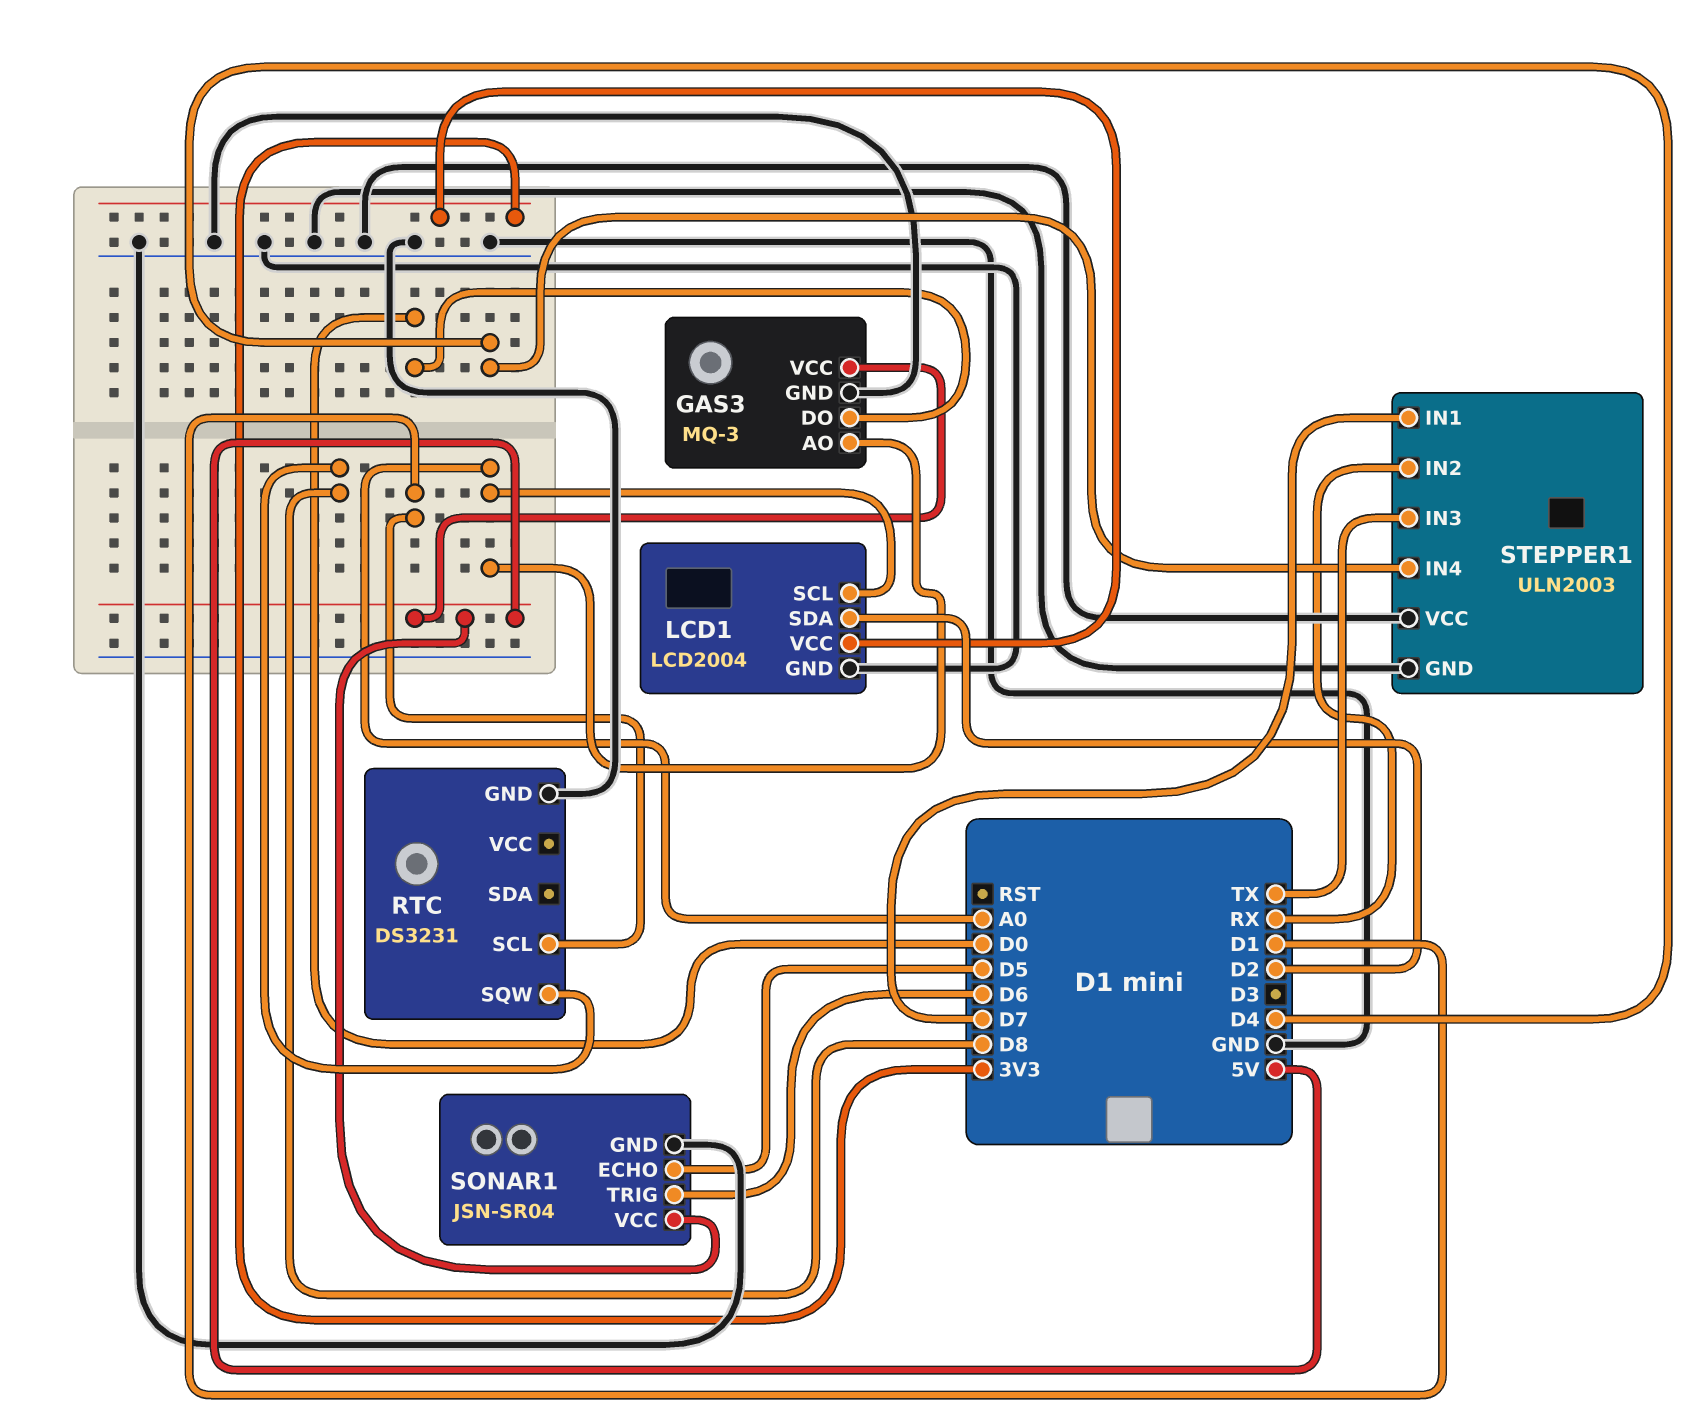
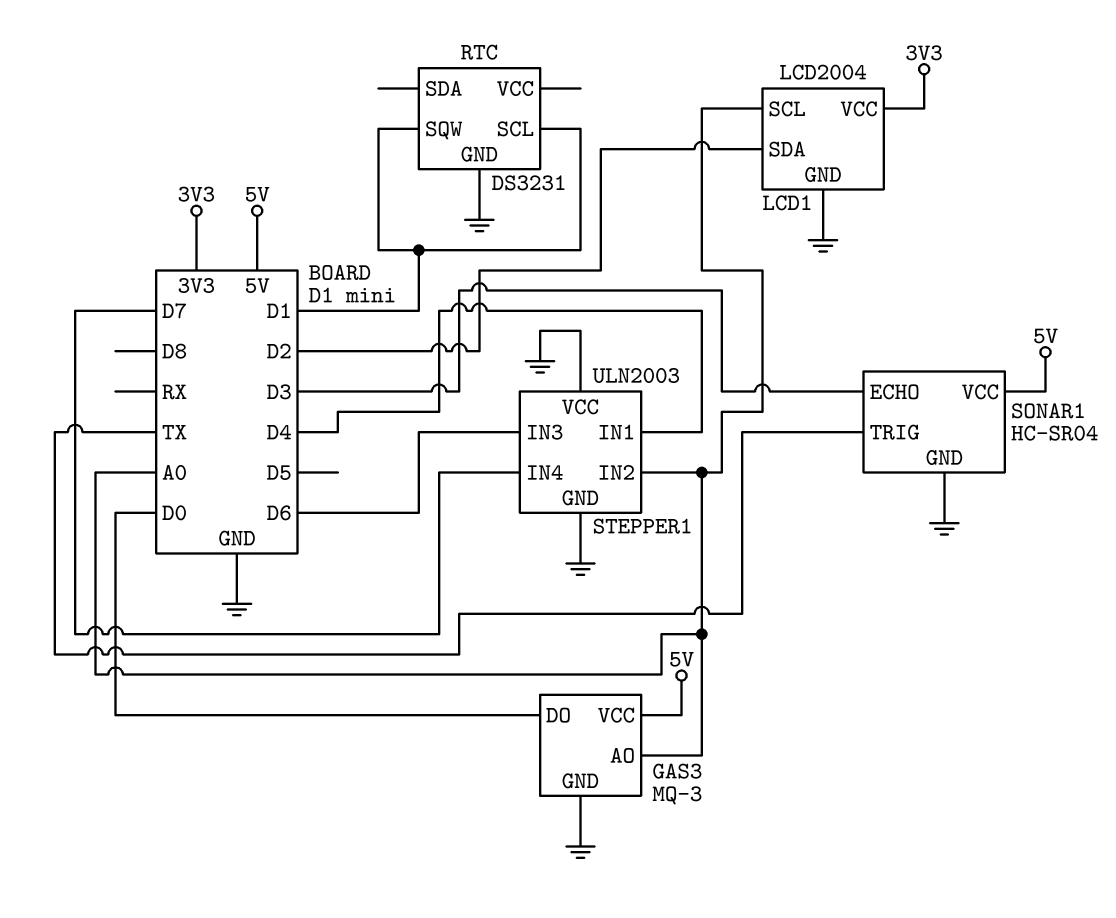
RTC pin SQW: D8 -> D1
SONAR1: JSN-SR04 -> HC-SR04
SONAR1 pin ECHO: D5 -> D3
SONAR1 pin TRIG: D6 -> TX
STEPPER1 pin IN1: D7 -> D4
STEPPER1 pin IN2: RX -> A0
STEPPER1 pin IN3: TX -> D6
STEPPER1 pin IN4: D4 -> D7

